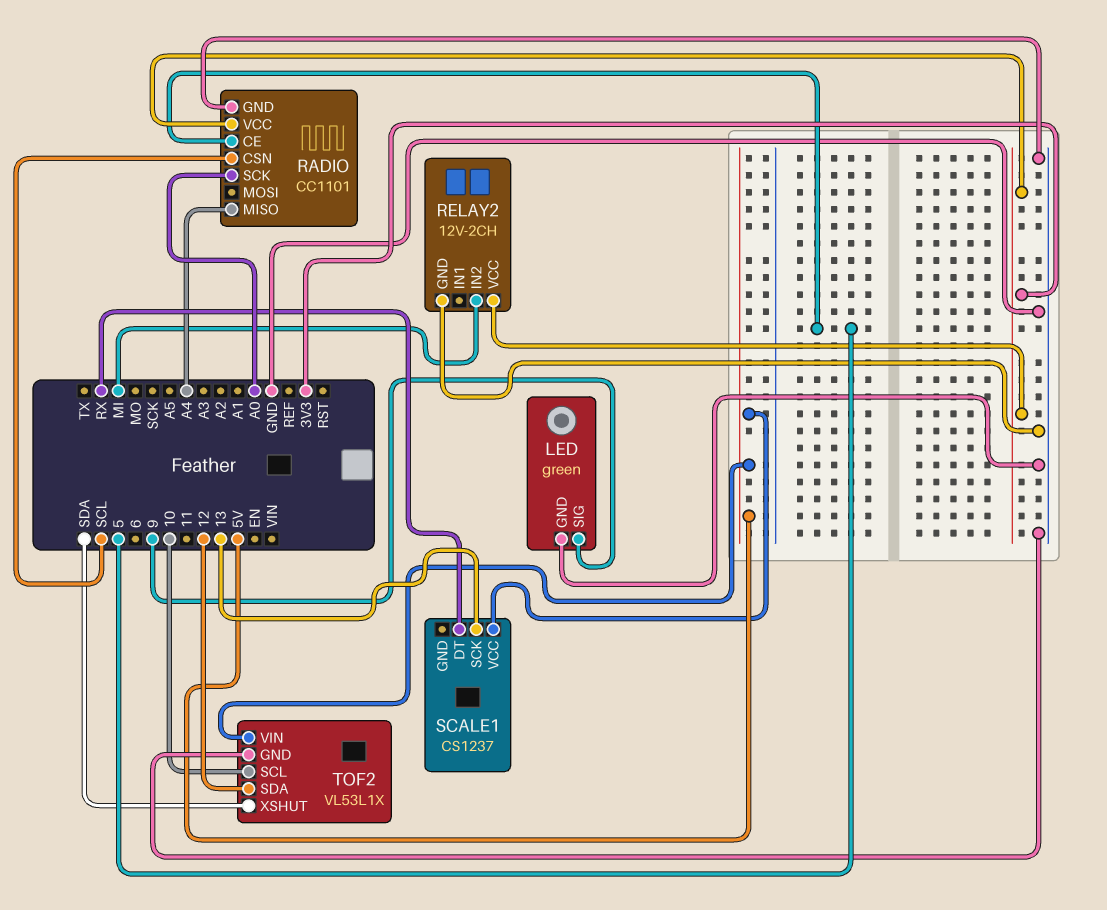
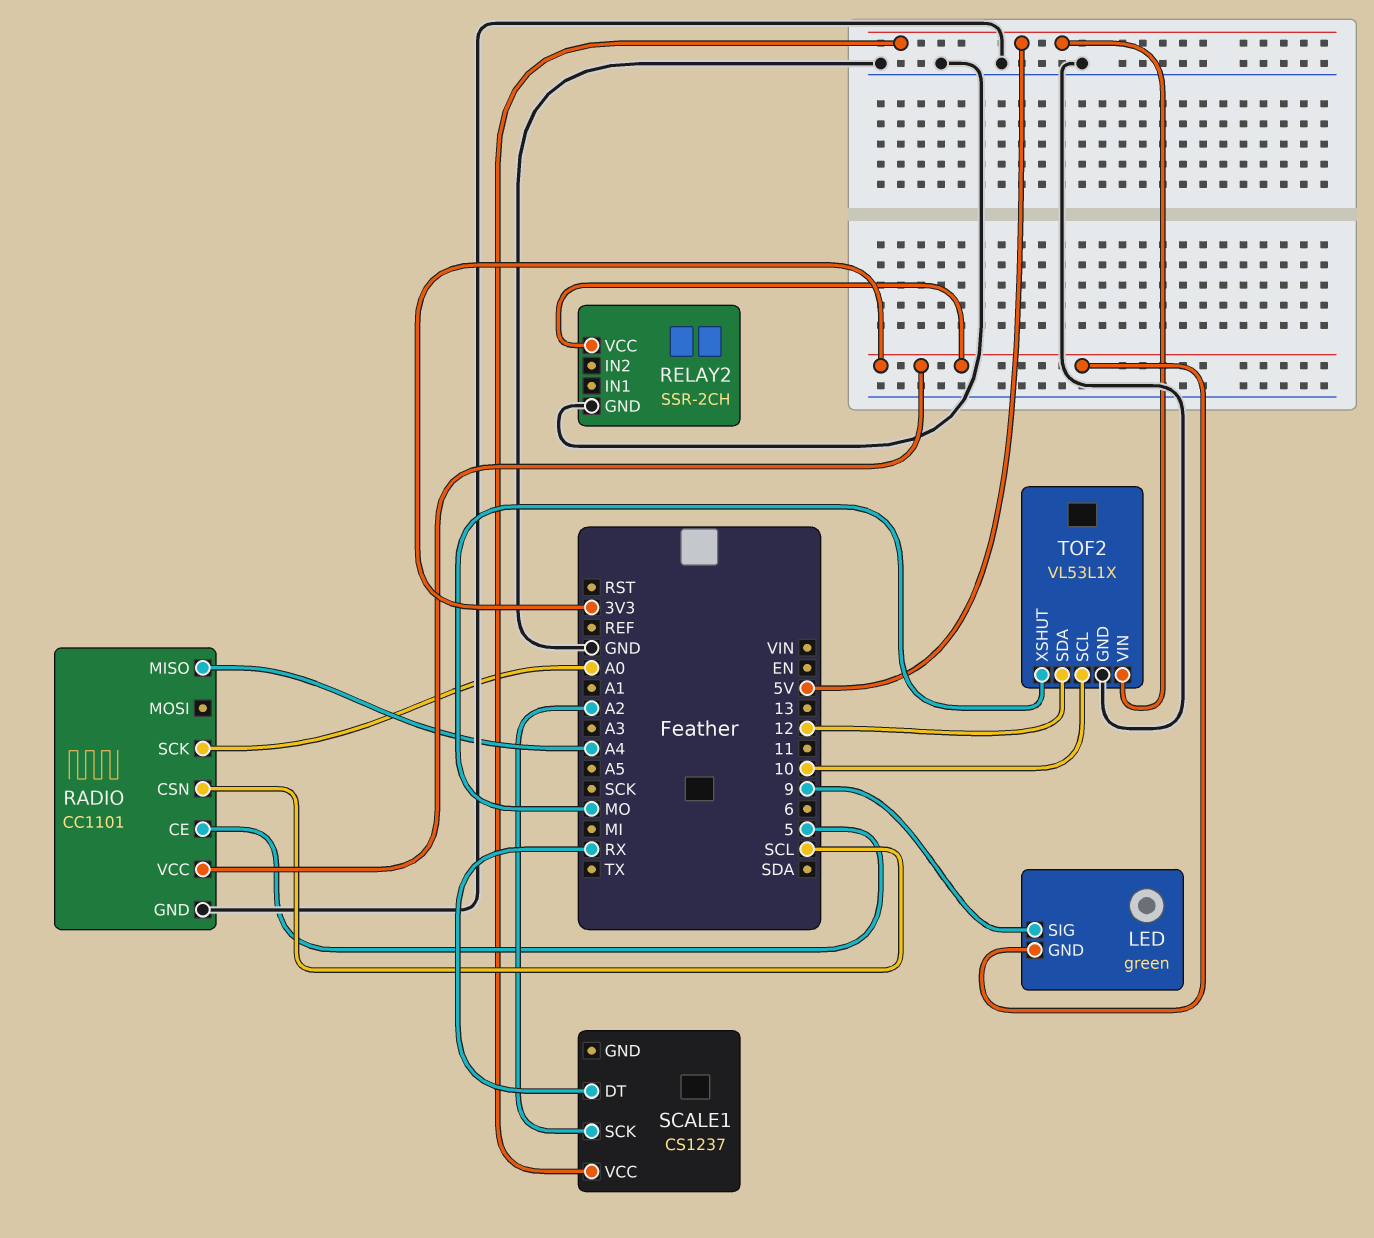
LED pin GND: GND -> 3V3
RELAY2: 12V-2CH -> SSR-2CH
RELAY2 pin IN2: MI -> none
SCALE1 pin SCK: 13 -> A2
TOF2 pin XSHUT: SDA -> MO

